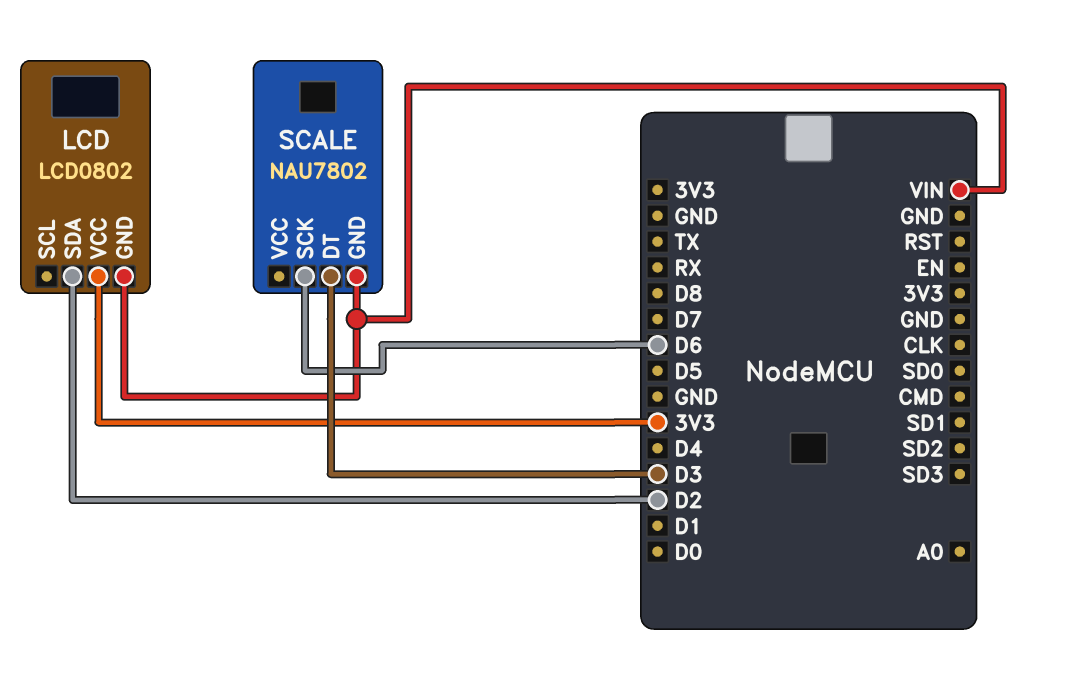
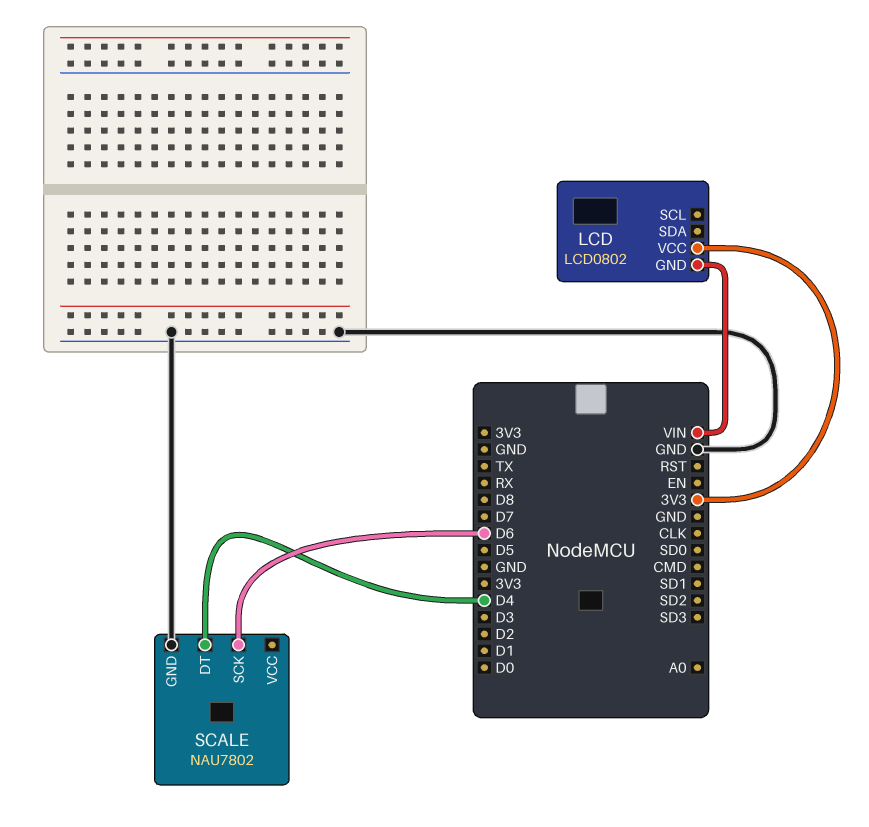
LCD pin SDA: D2 -> none
SCALE pin DT: D3 -> D4
SCALE pin GND: VIN -> GND

